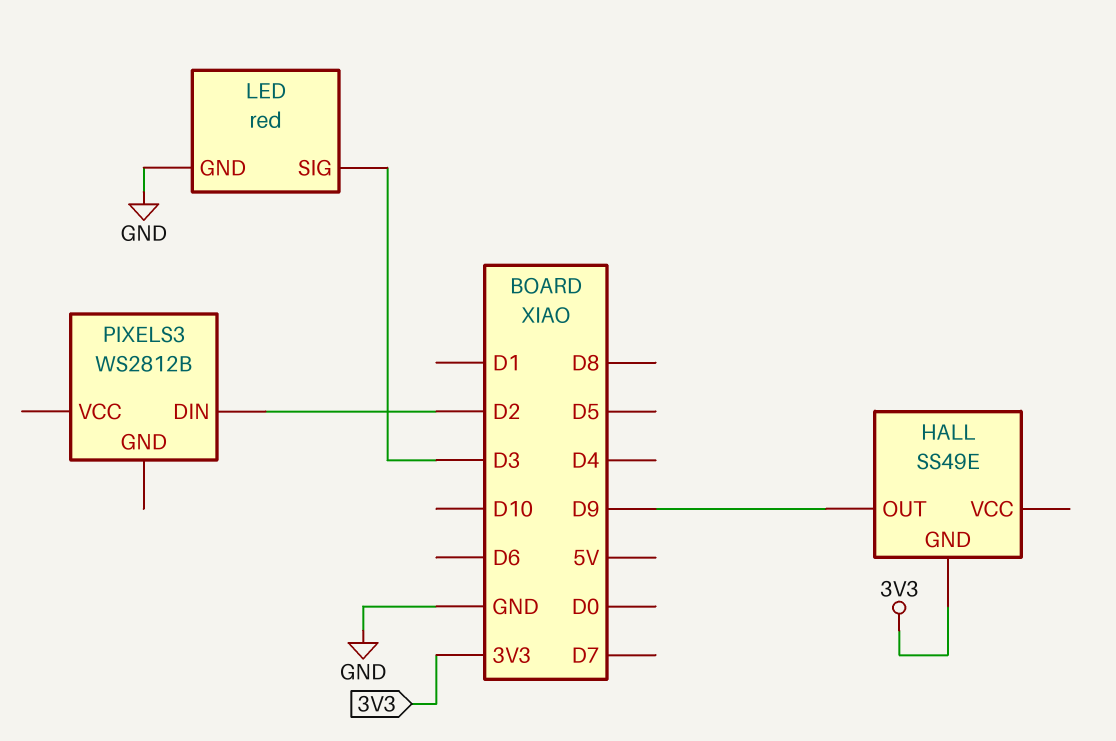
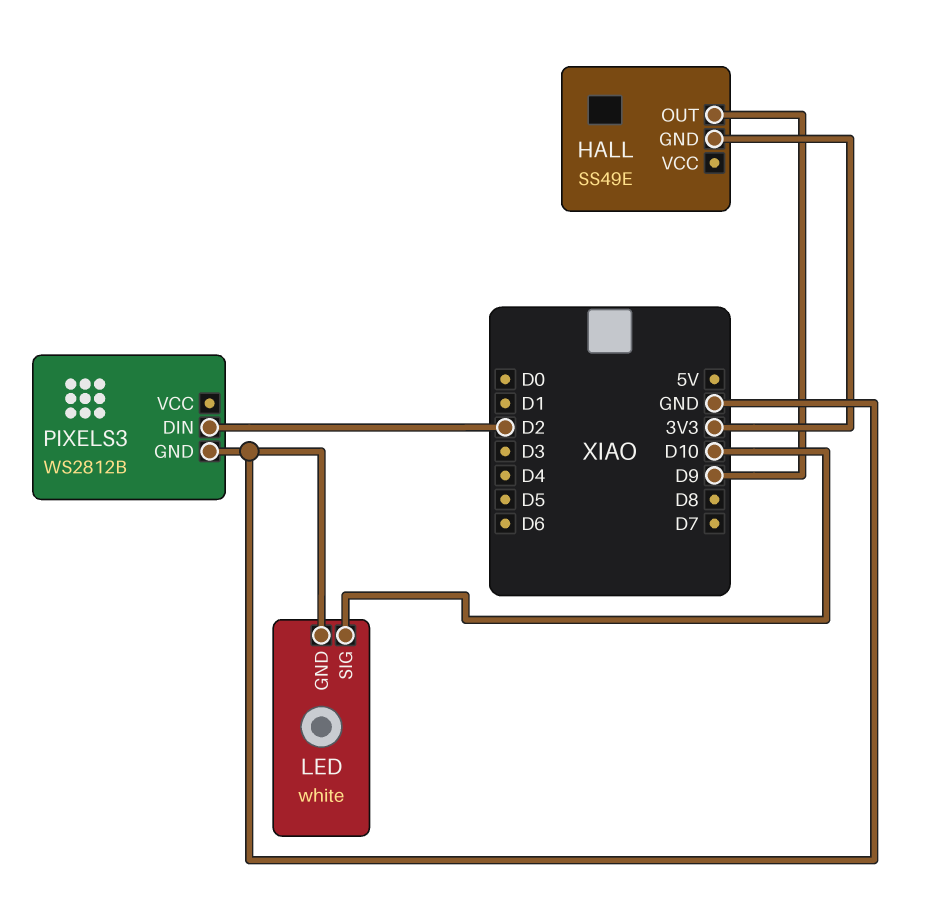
LED: red -> white
LED pin SIG: D3 -> D10
PIXELS3 pin GND: none -> GND

